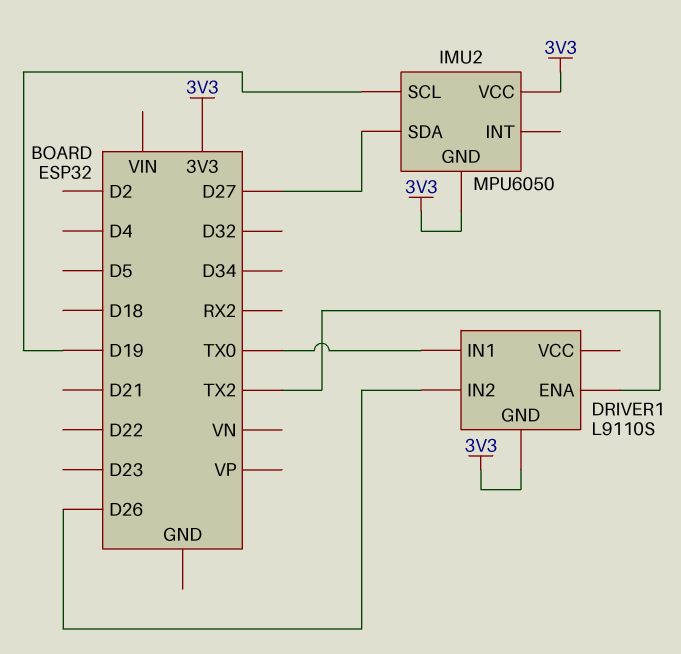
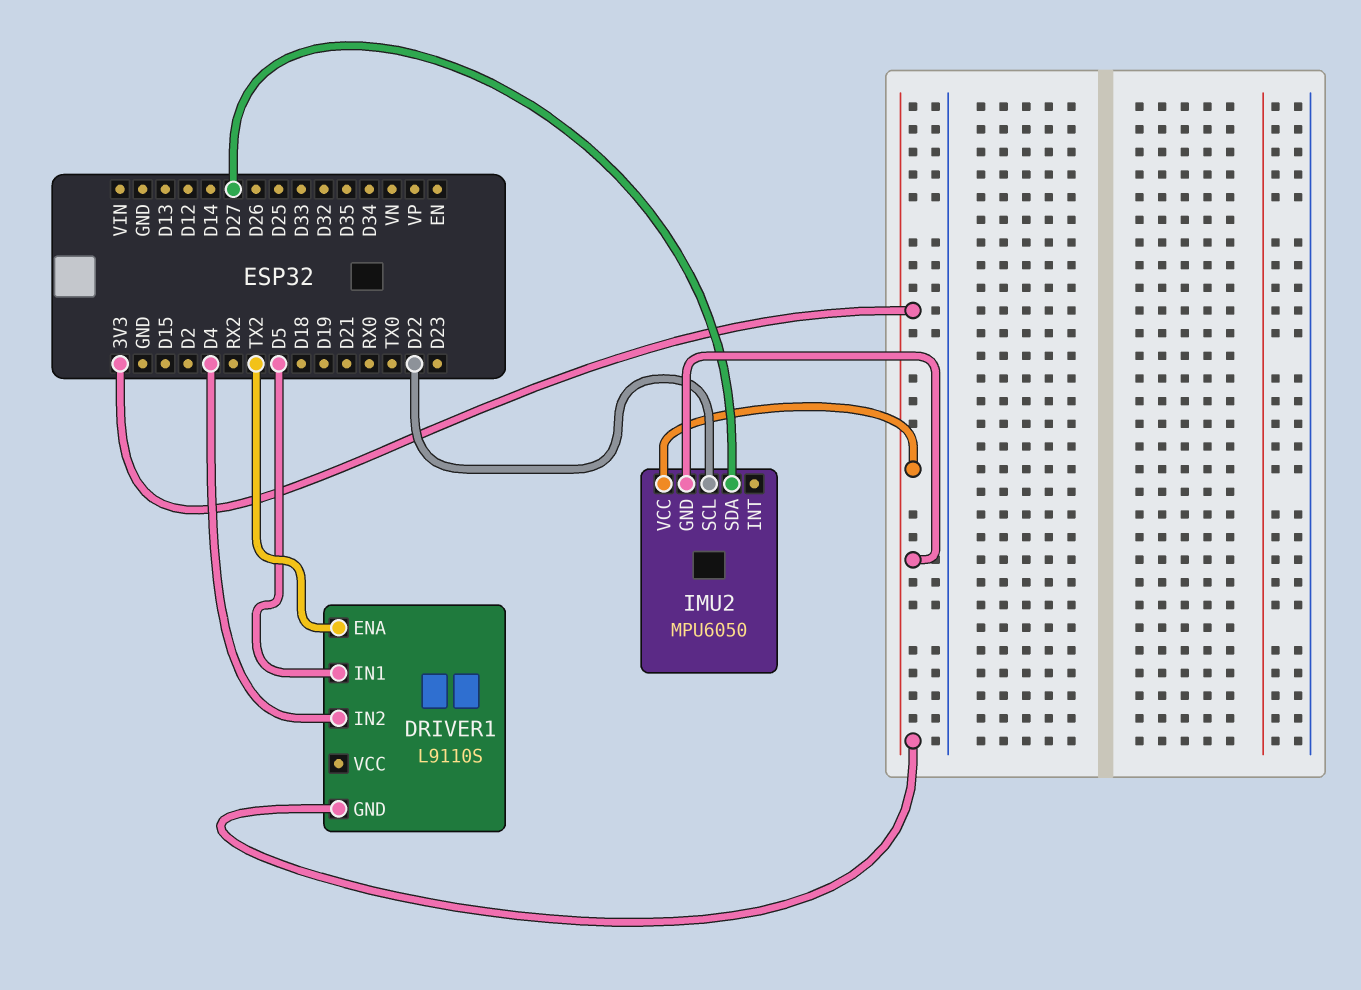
DRIVER1 pin IN1: TX0 -> D5
DRIVER1 pin IN2: D26 -> D4
IMU2 pin SCL: D19 -> D22

